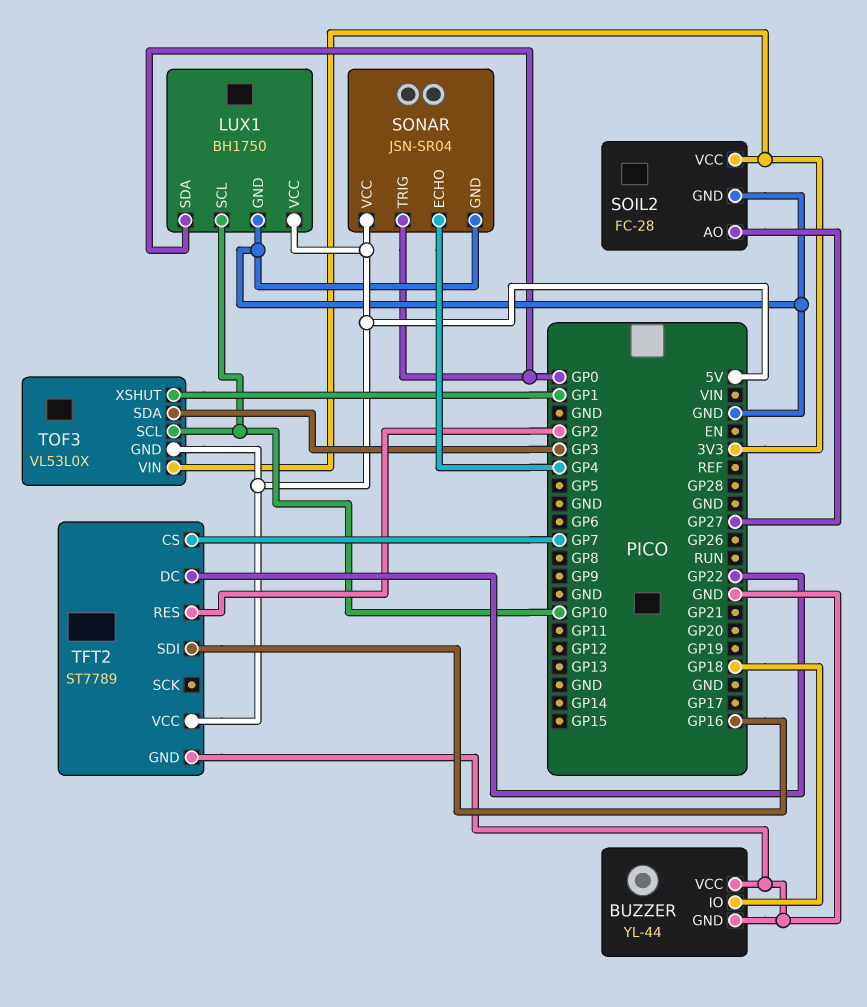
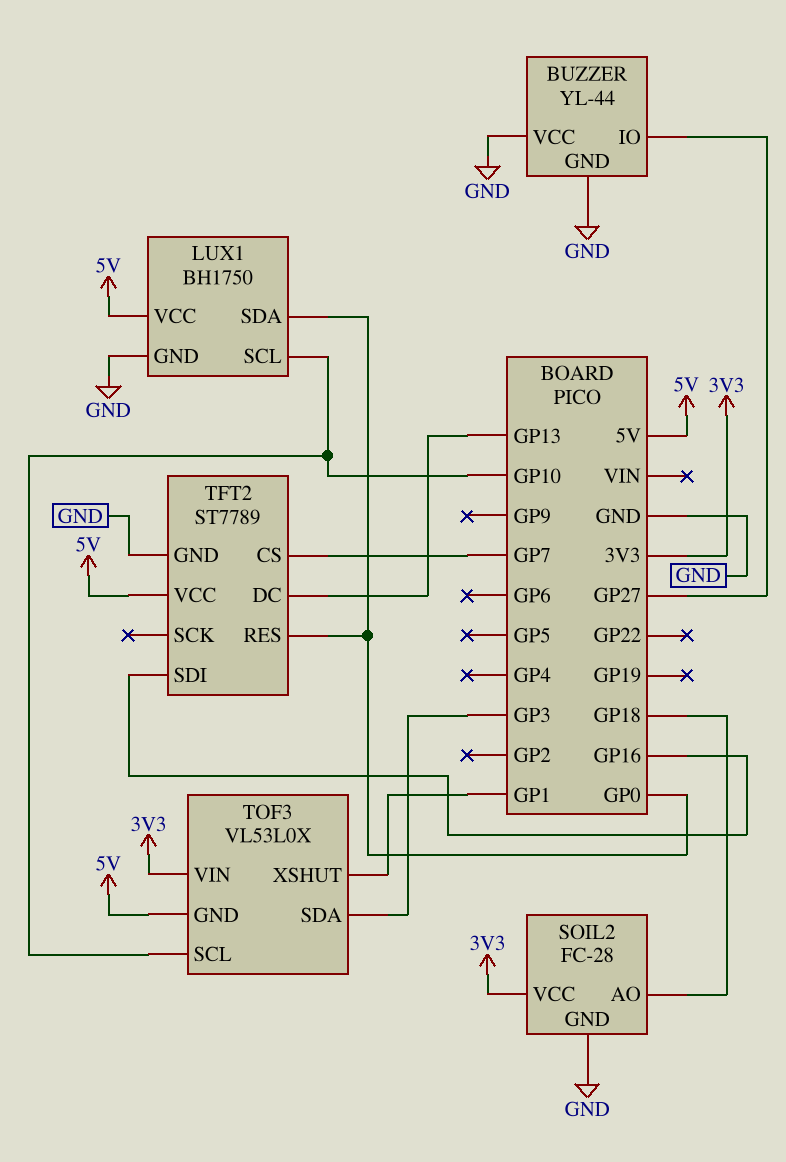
BUZZER pin IO: GP18 -> GP27
SOIL2 pin AO: GP27 -> GP18
SONAR: JSN-SR04 -> none
SONAR pin ECHO: GP4 -> none
SONAR pin GND: GND -> none
SONAR pin TRIG: GP0 -> none
SONAR pin VCC: 5V -> none
TFT2 pin DC: GP22 -> GP13
TFT2 pin RES: GP2 -> GP0

